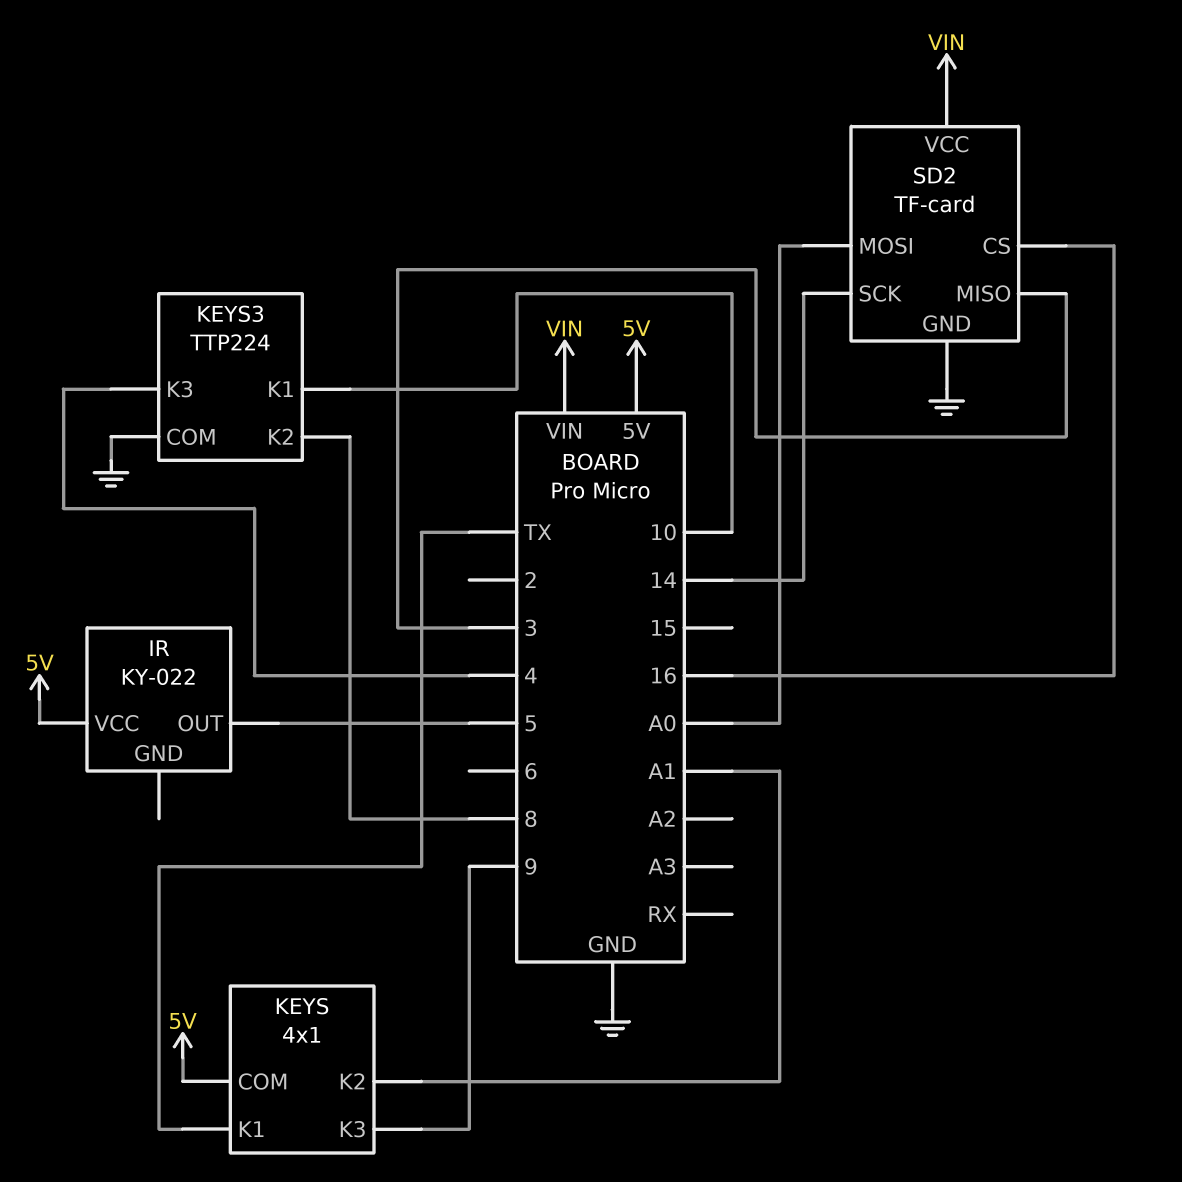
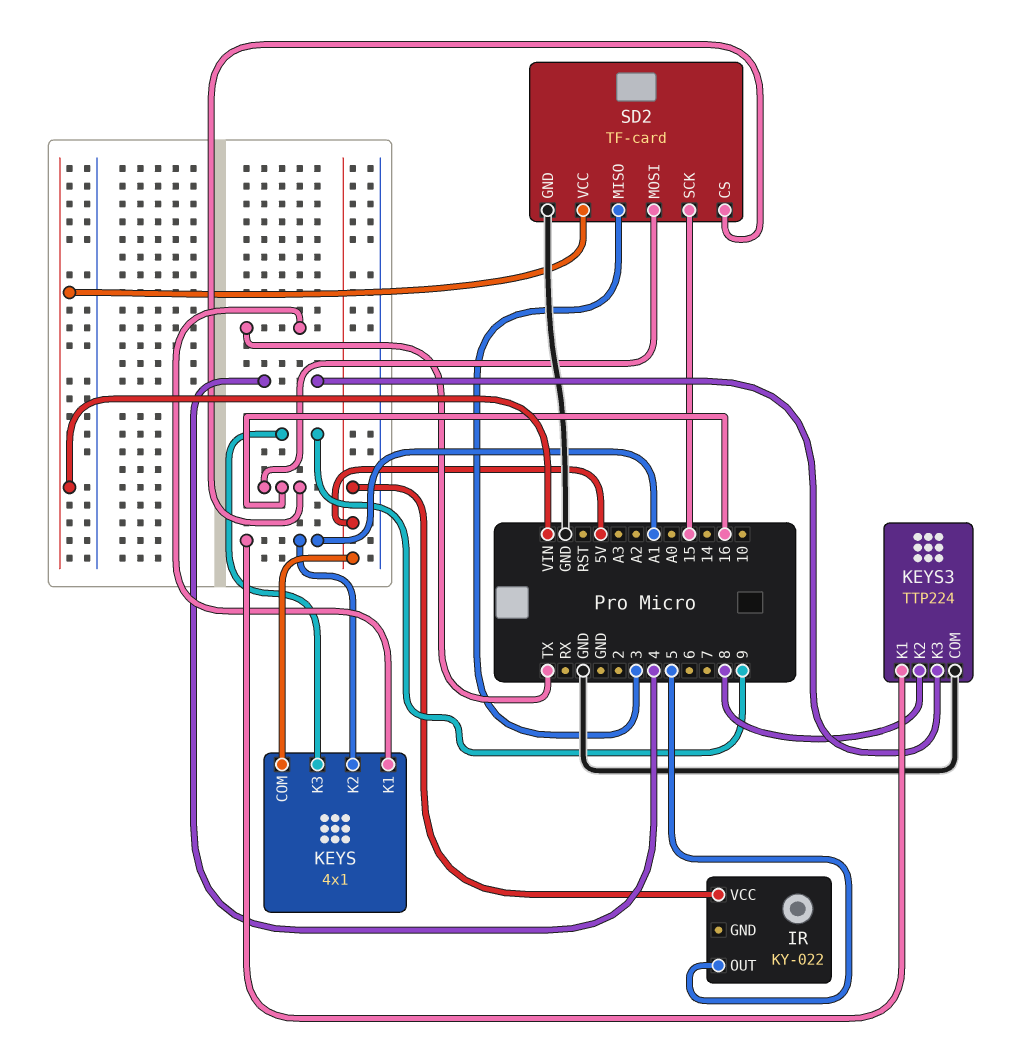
KEYS3 pin K1: 10 -> A1
SD2 pin MOSI: A0 -> 16
SD2 pin SCK: 14 -> 15

